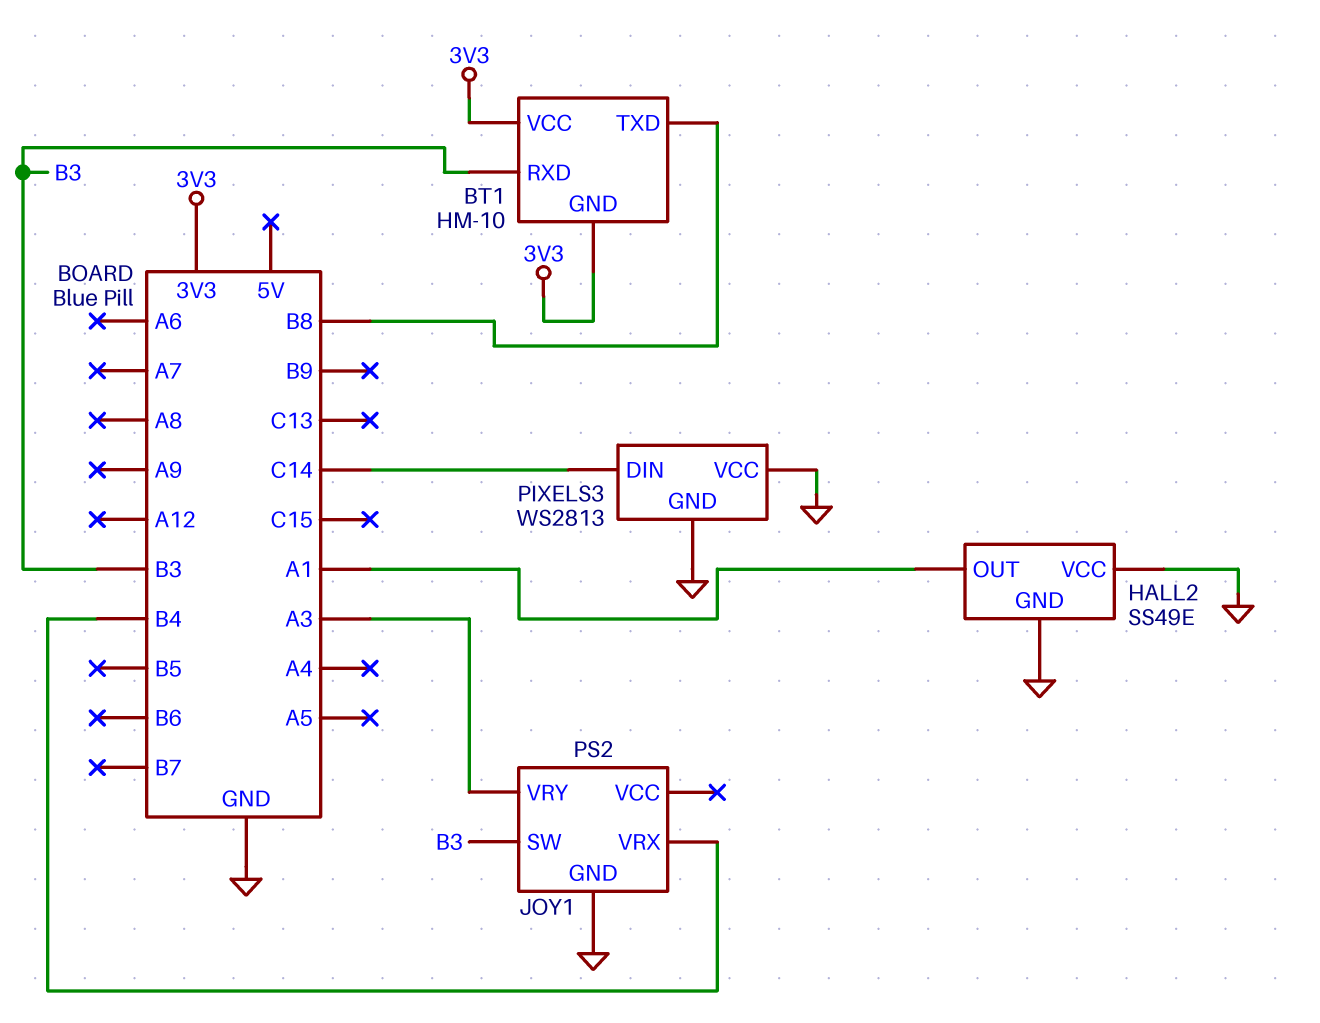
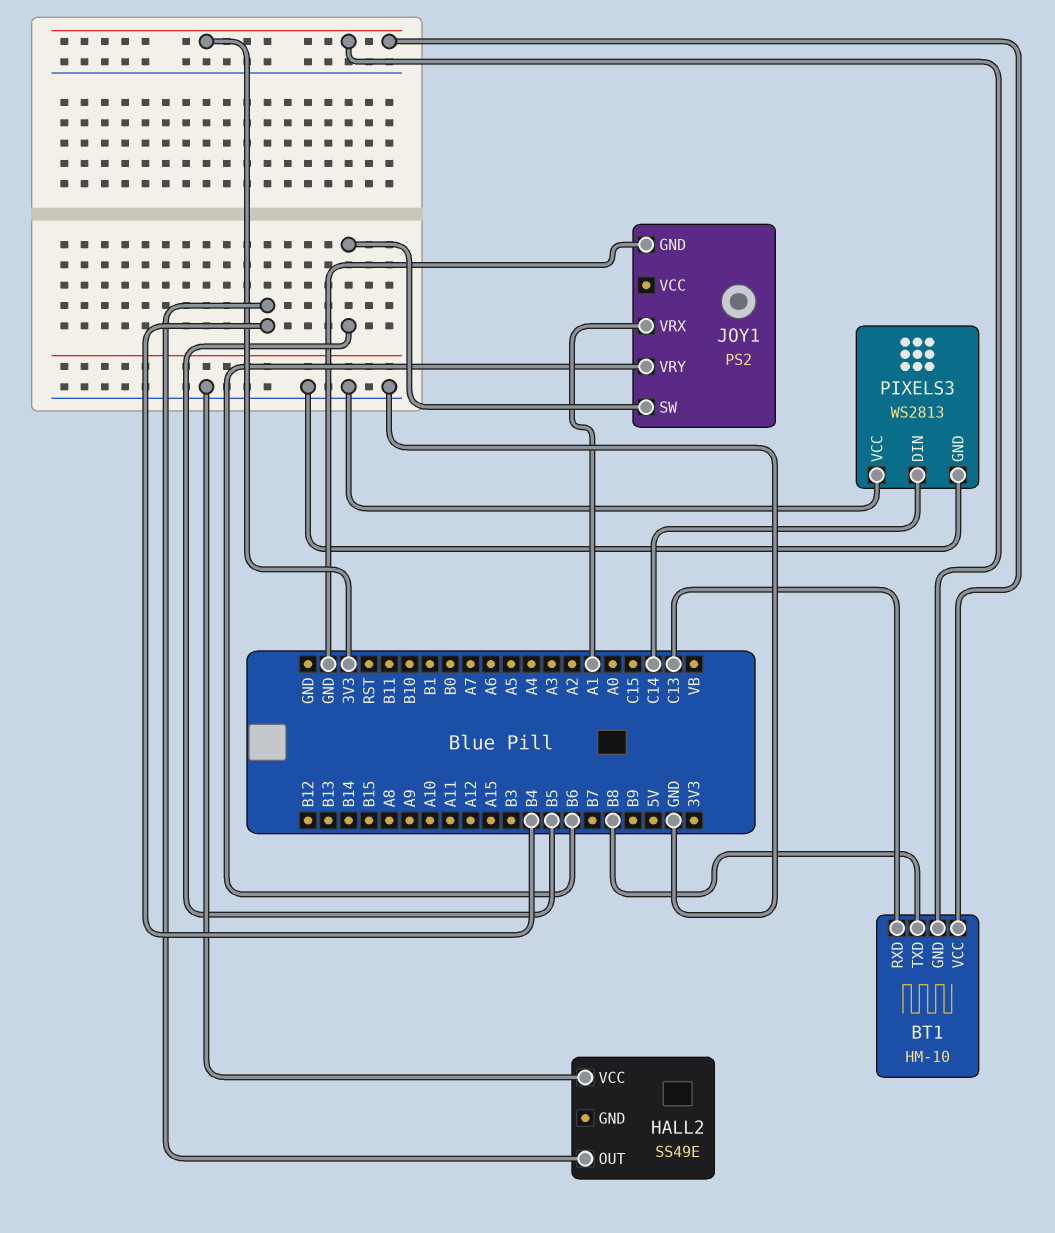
BT1 pin RXD: B3 -> C13
HALL2 pin GND: GND -> none
HALL2 pin OUT: A1 -> B4
JOY1 pin SW: B3 -> B5
JOY1 pin VRX: B4 -> A1
JOY1 pin VRY: A3 -> B6

